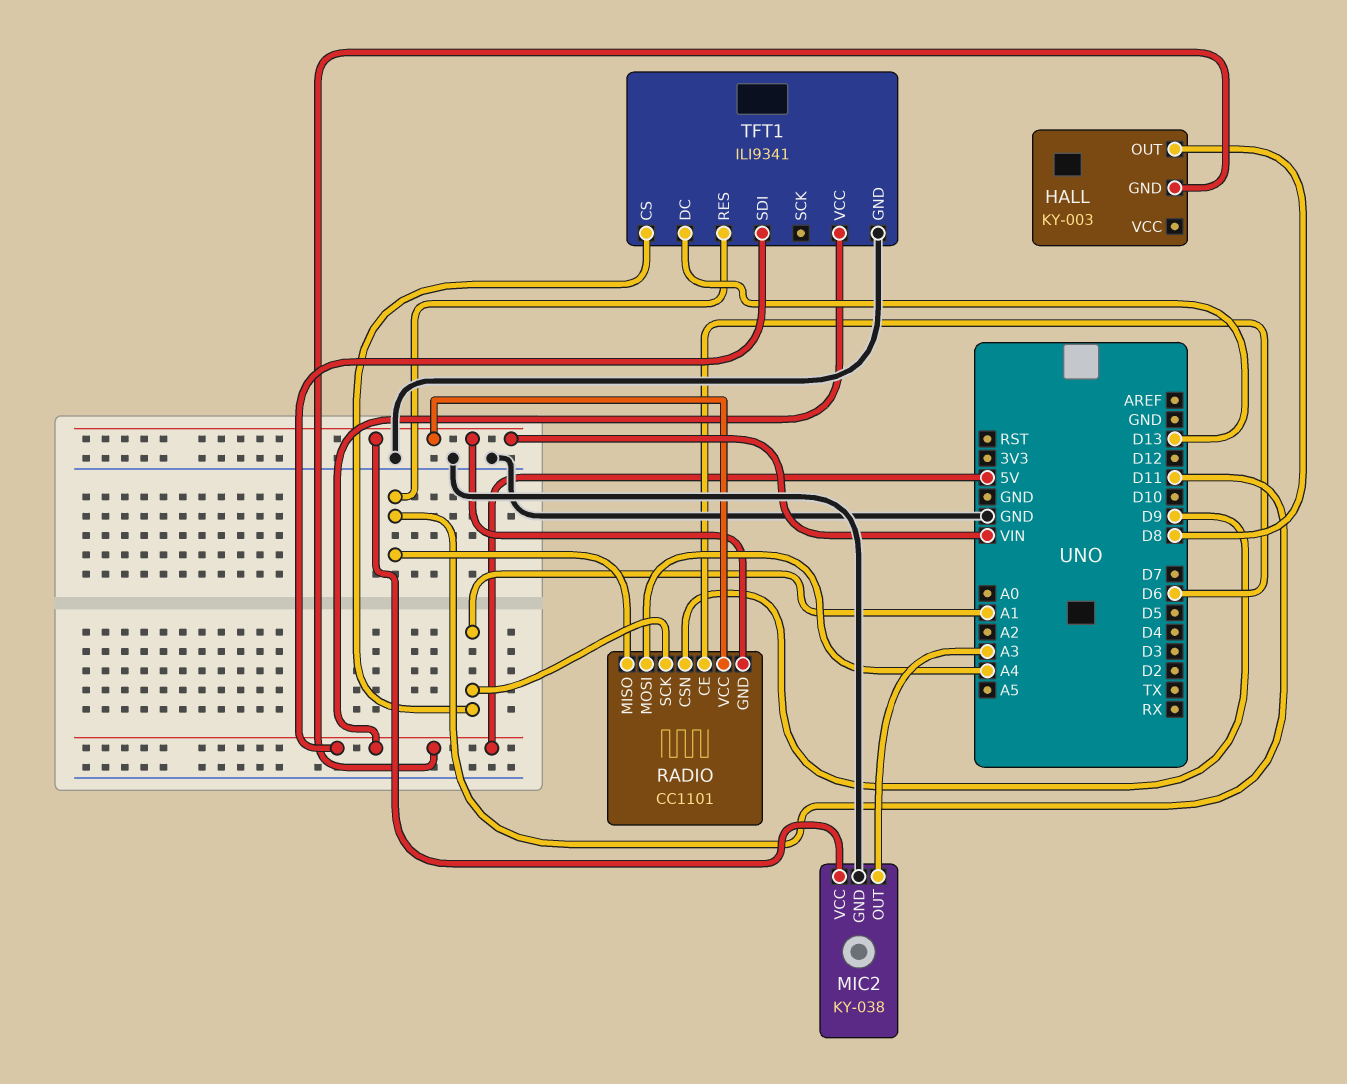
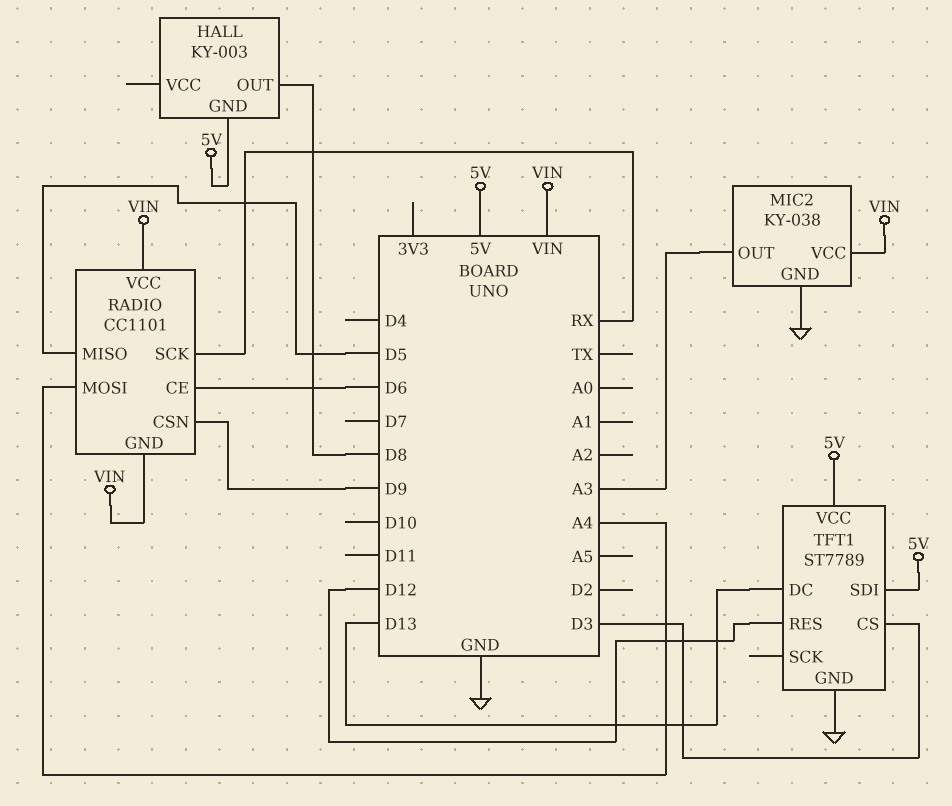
RADIO pin MISO: D11 -> D5
RADIO pin SCK: A1 -> RX
TFT1: ILI9341 -> ST7789
TFT1 pin CS: A1 -> D3
TFT1 pin RES: D11 -> D12

